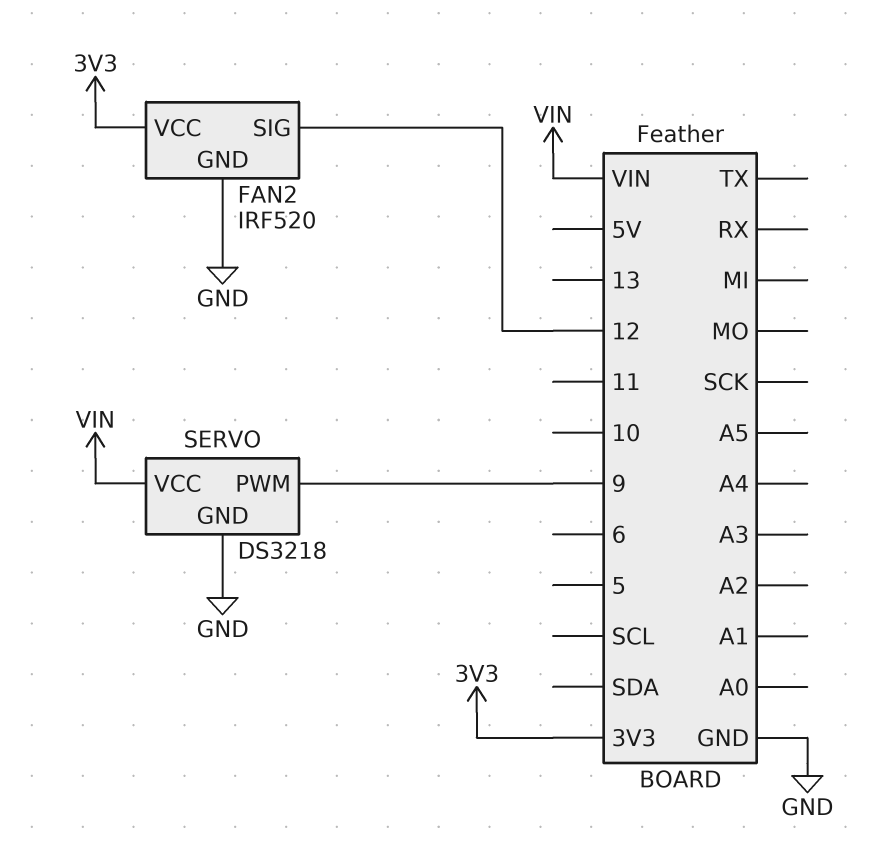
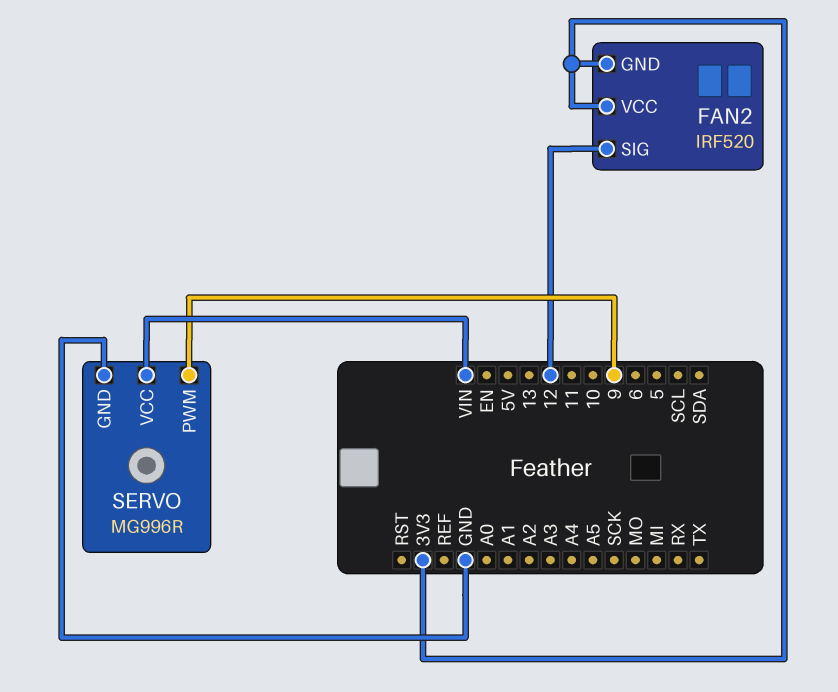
FAN2 pin GND: GND -> 3V3
SERVO: DS3218 -> MG996R

